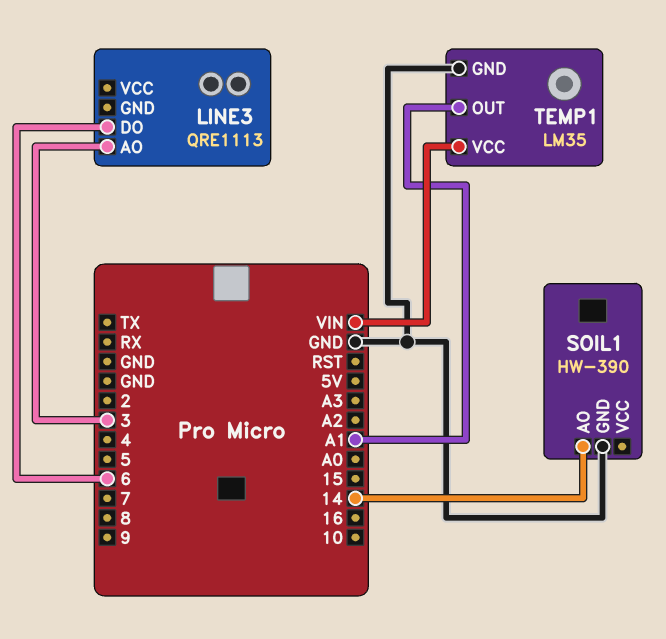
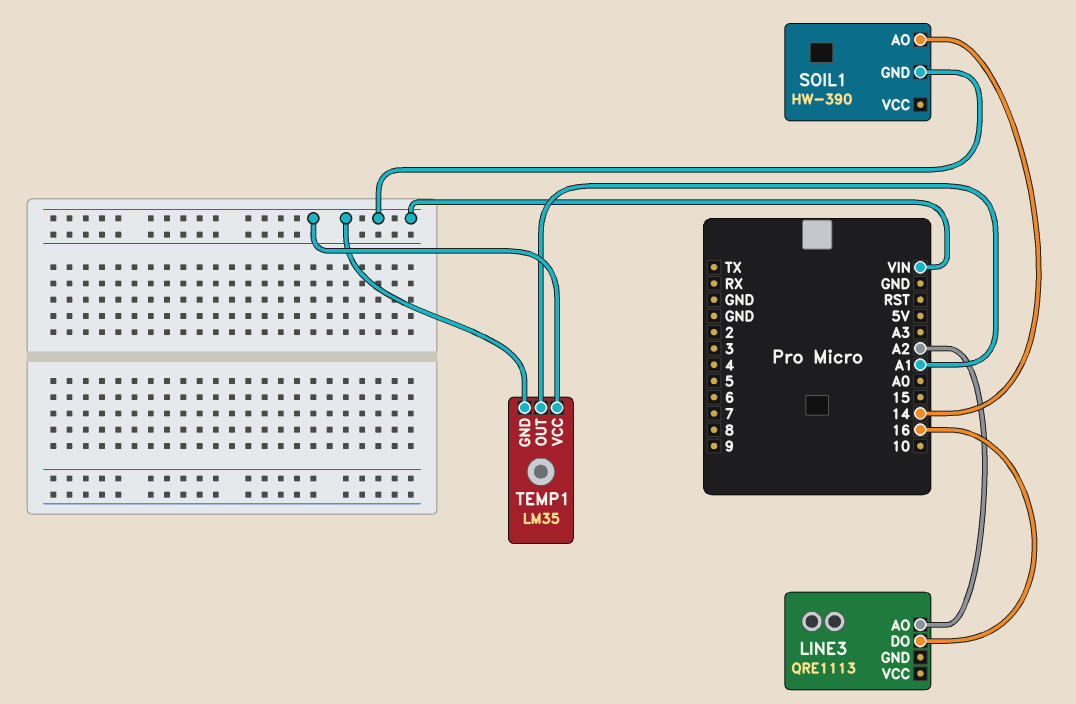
LINE3 pin AO: 3 -> A2
LINE3 pin DO: 6 -> 16
SOIL1 pin GND: GND -> VIN
TEMP1 pin GND: GND -> VIN

